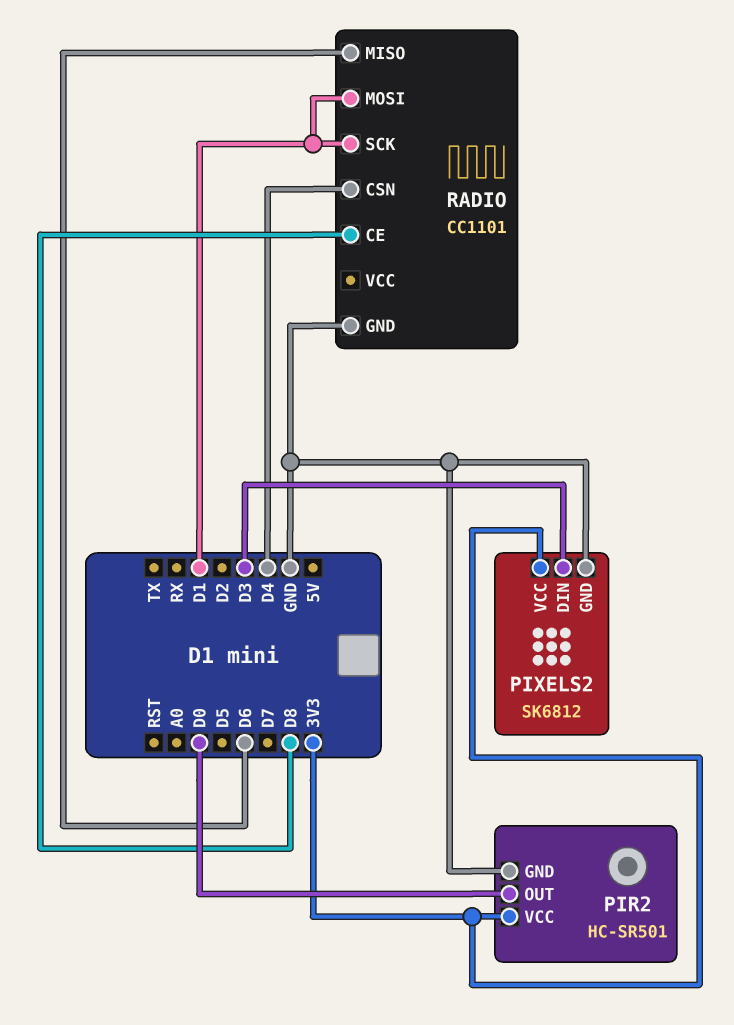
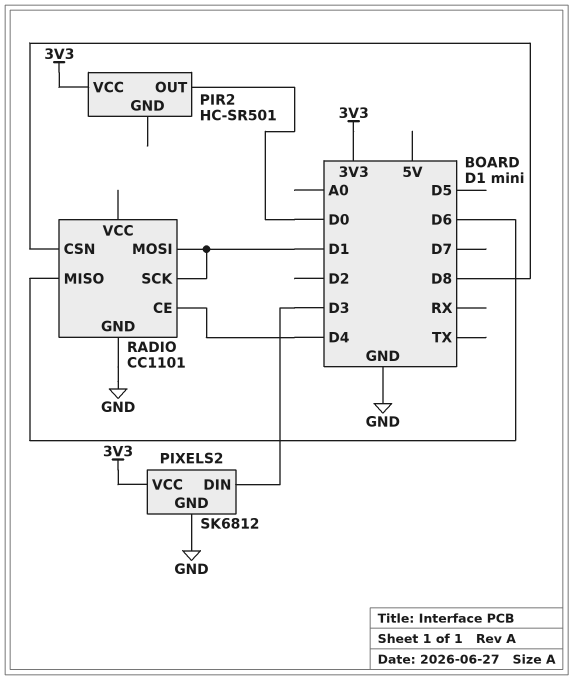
PIR2 pin GND: GND -> none
RADIO pin CE: D8 -> D4
RADIO pin CSN: D4 -> D8

